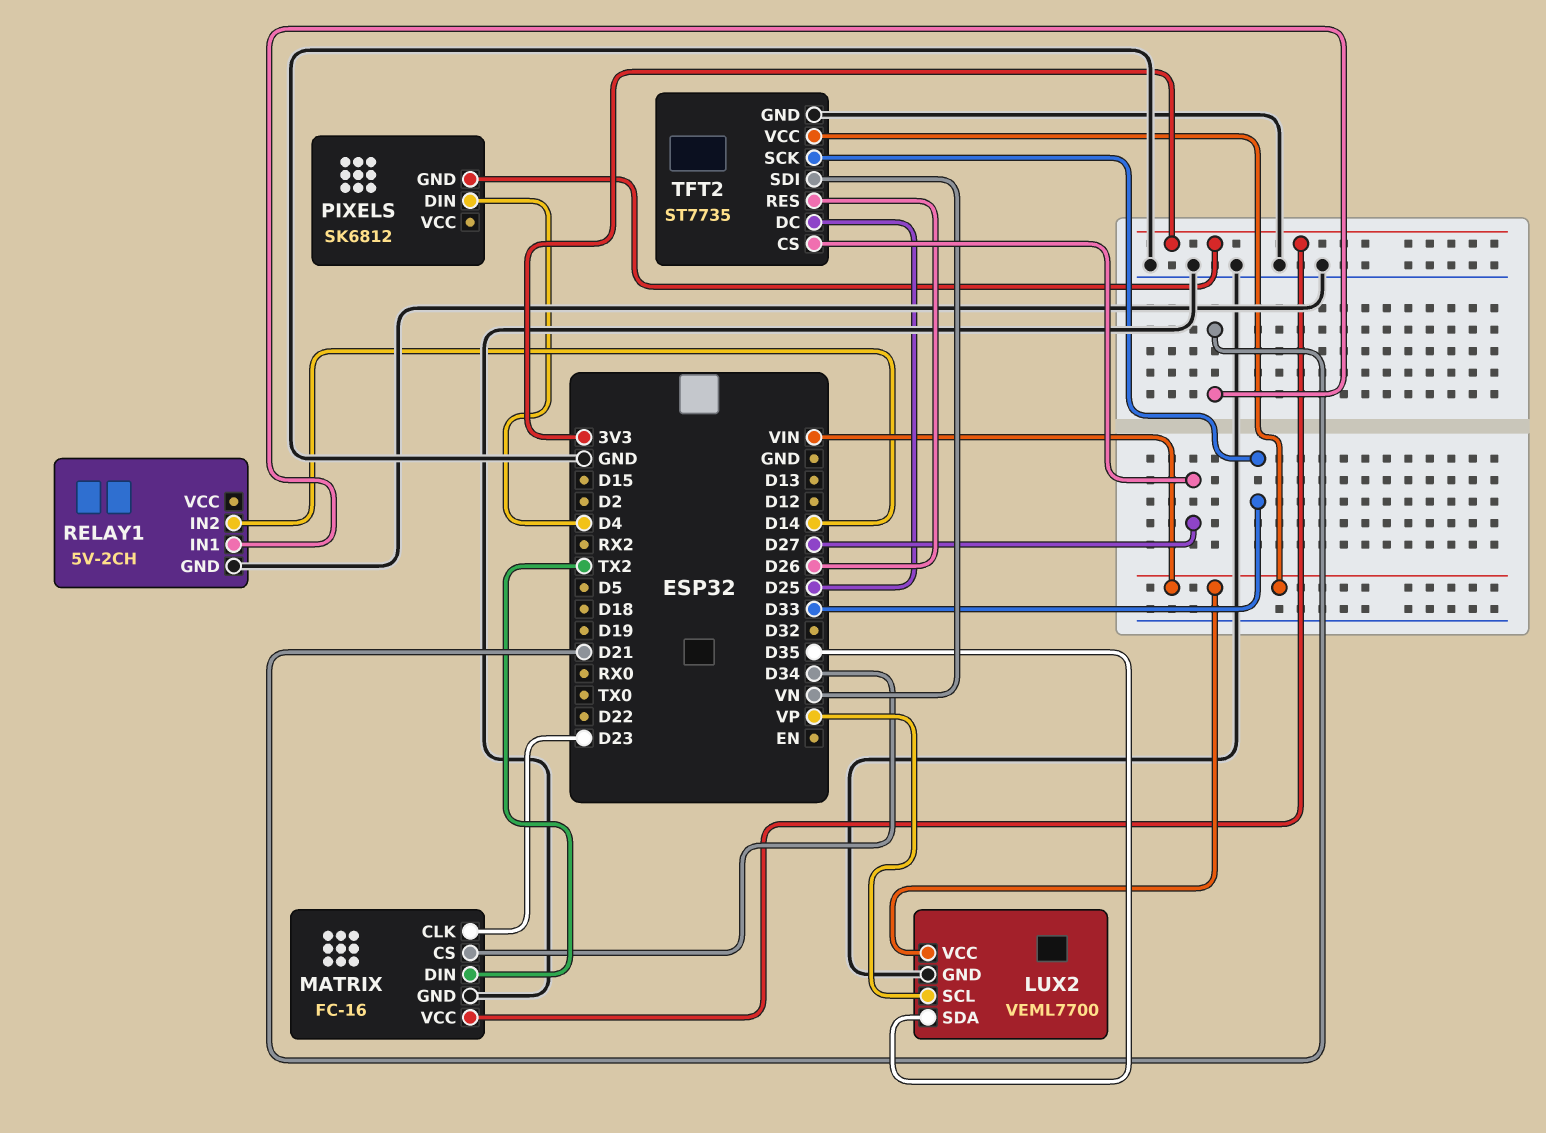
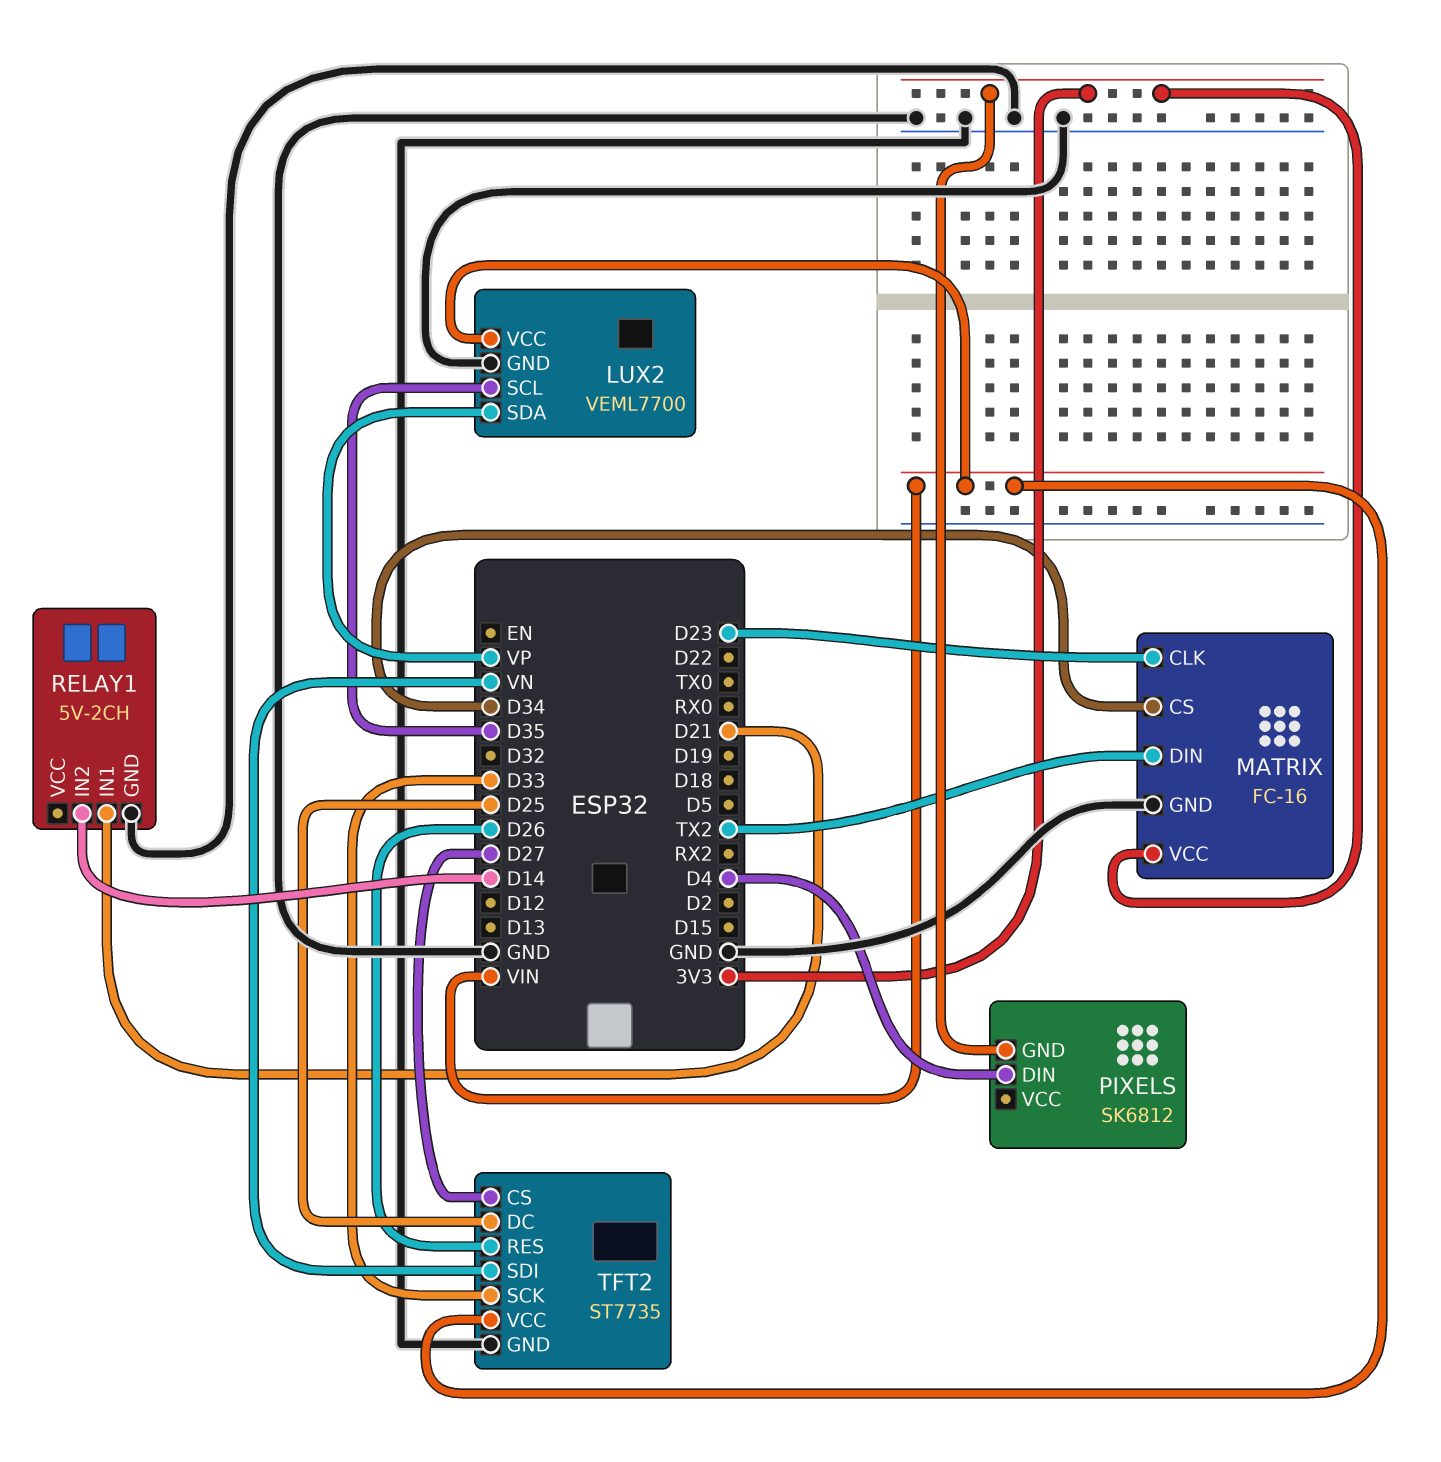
LUX2 pin SCL: VP -> D35
LUX2 pin SDA: D35 -> VP

